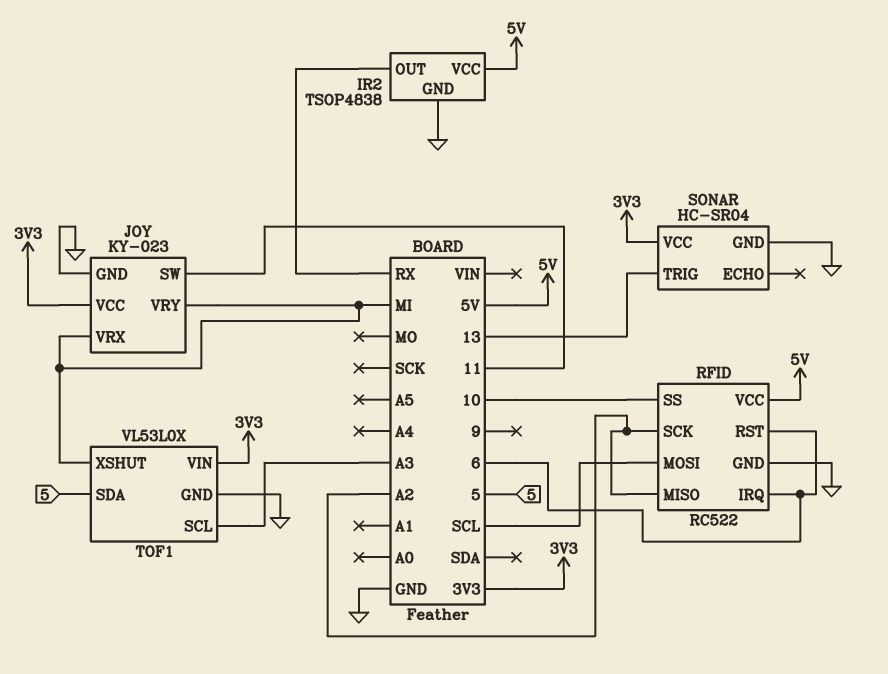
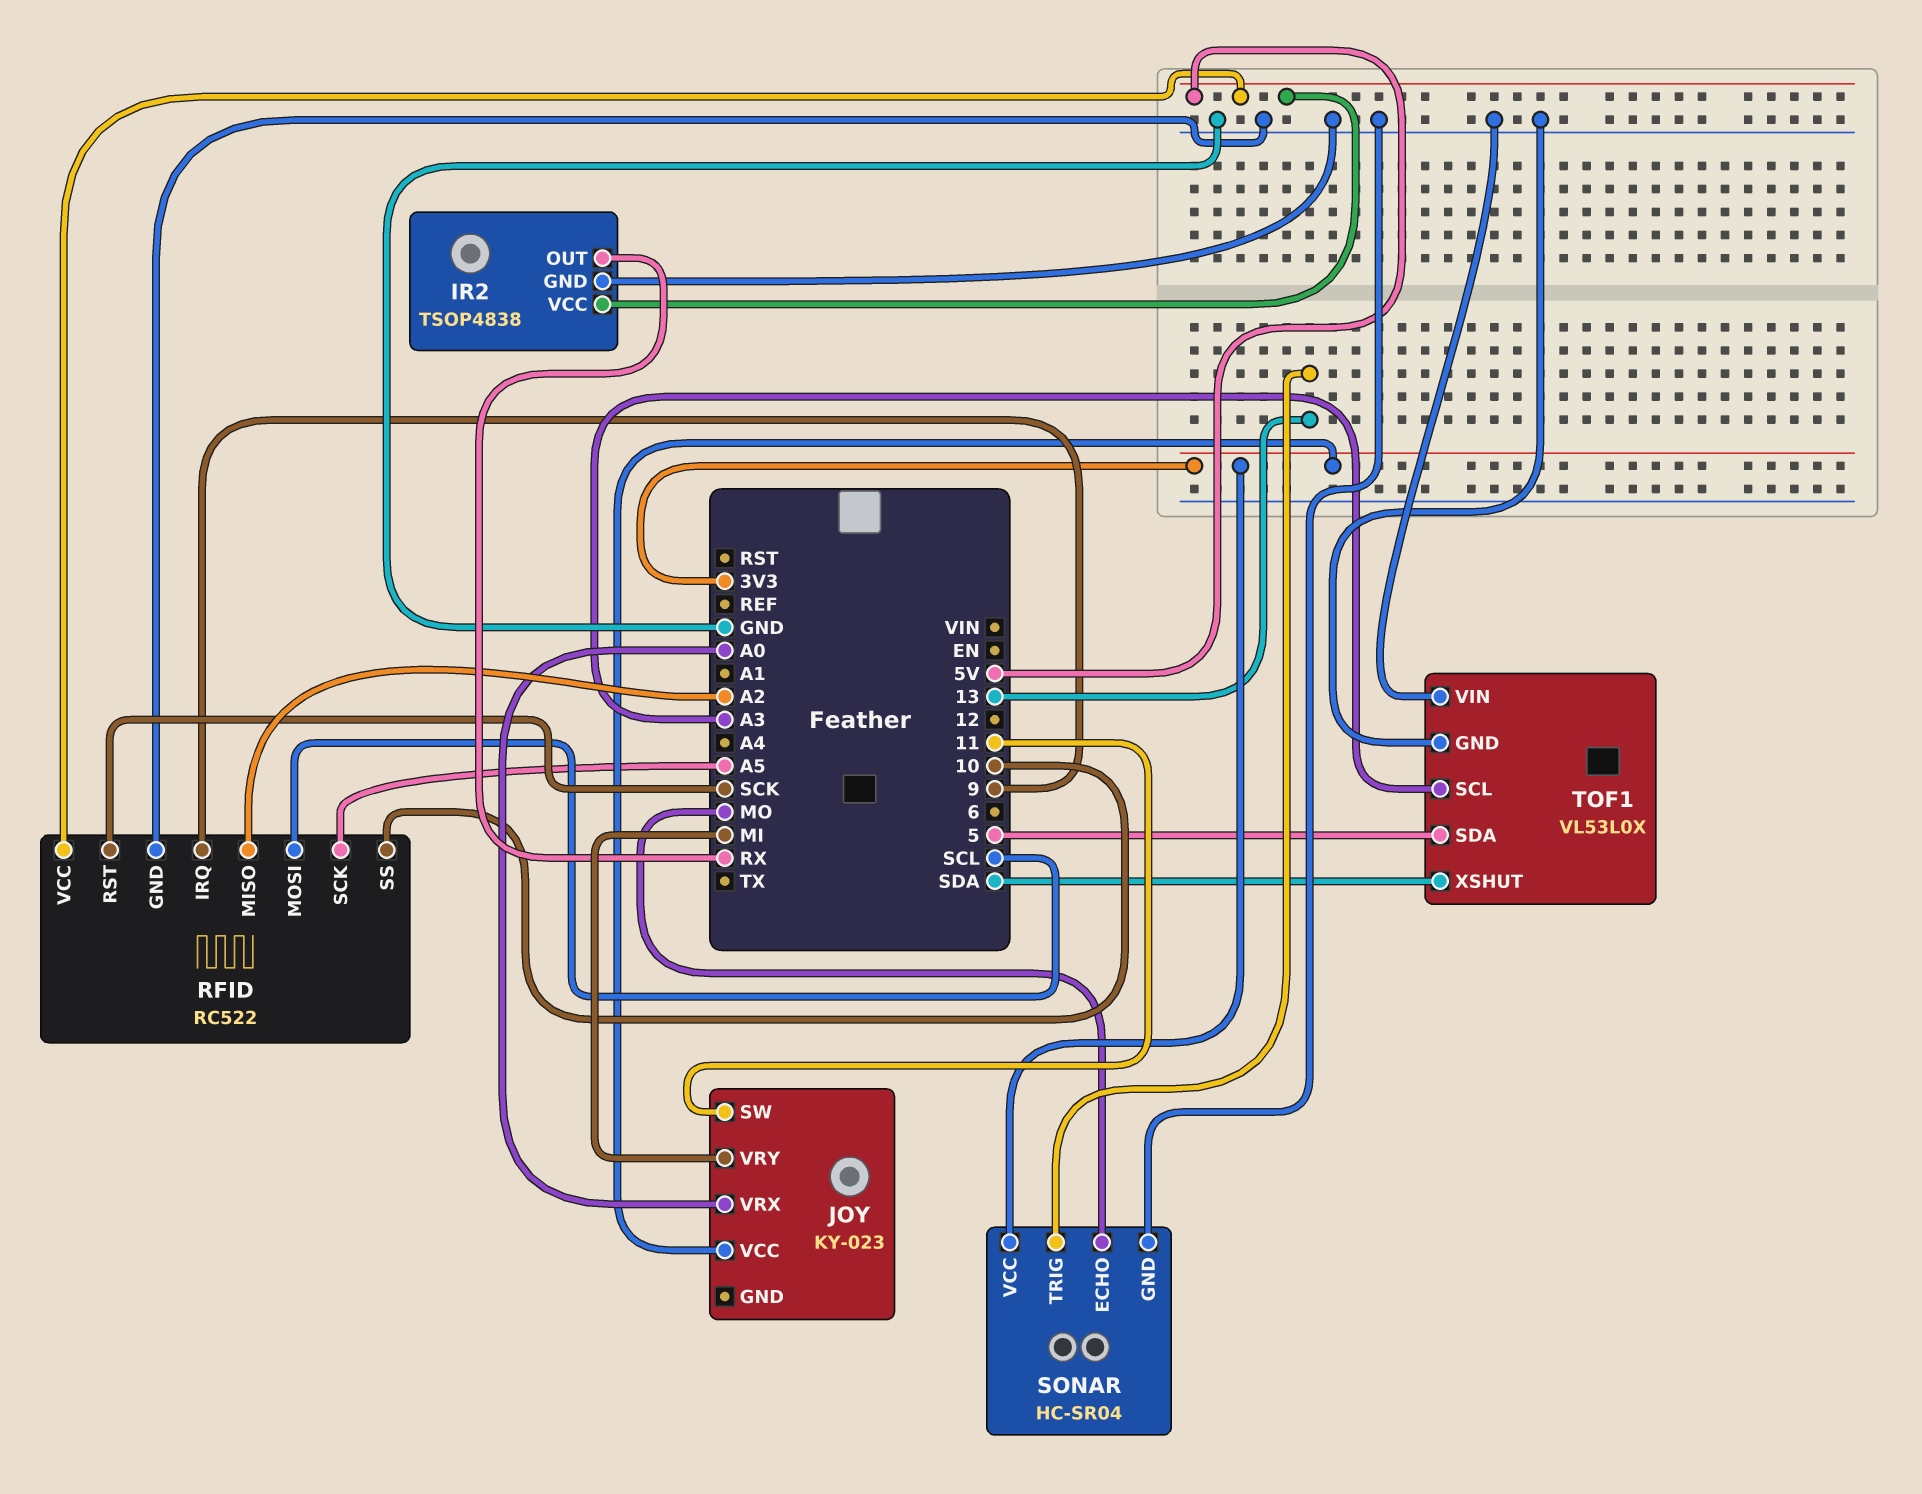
JOY pin GND: GND -> none
JOY pin VRX: MI -> A0
RFID pin IRQ: 6 -> 9
RFID pin RST: 6 -> SCK
RFID pin SCK: A2 -> A5
SONAR pin ECHO: none -> MO
TOF1 pin VIN: 3V3 -> GND
TOF1 pin XSHUT: MI -> SDA

